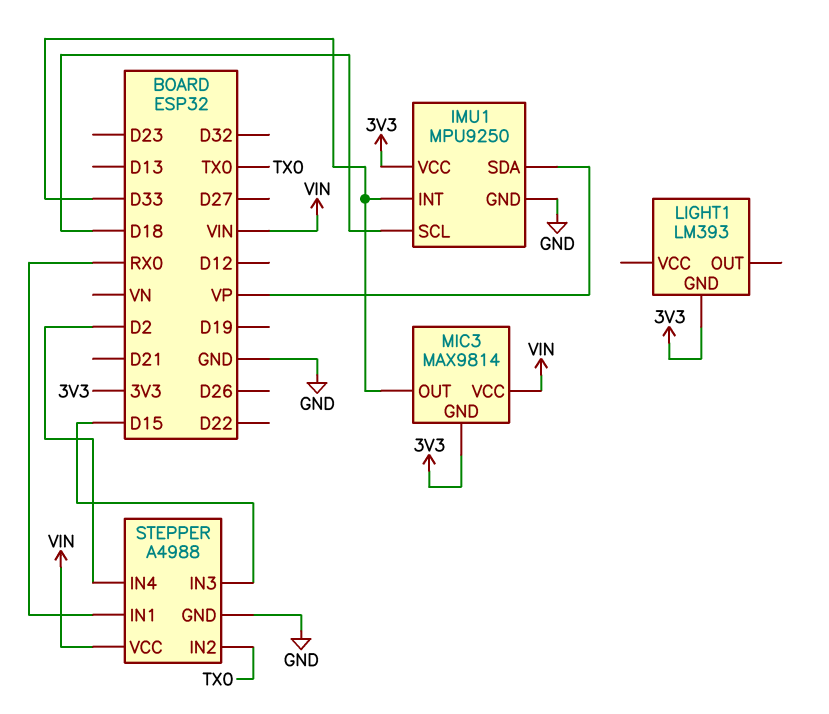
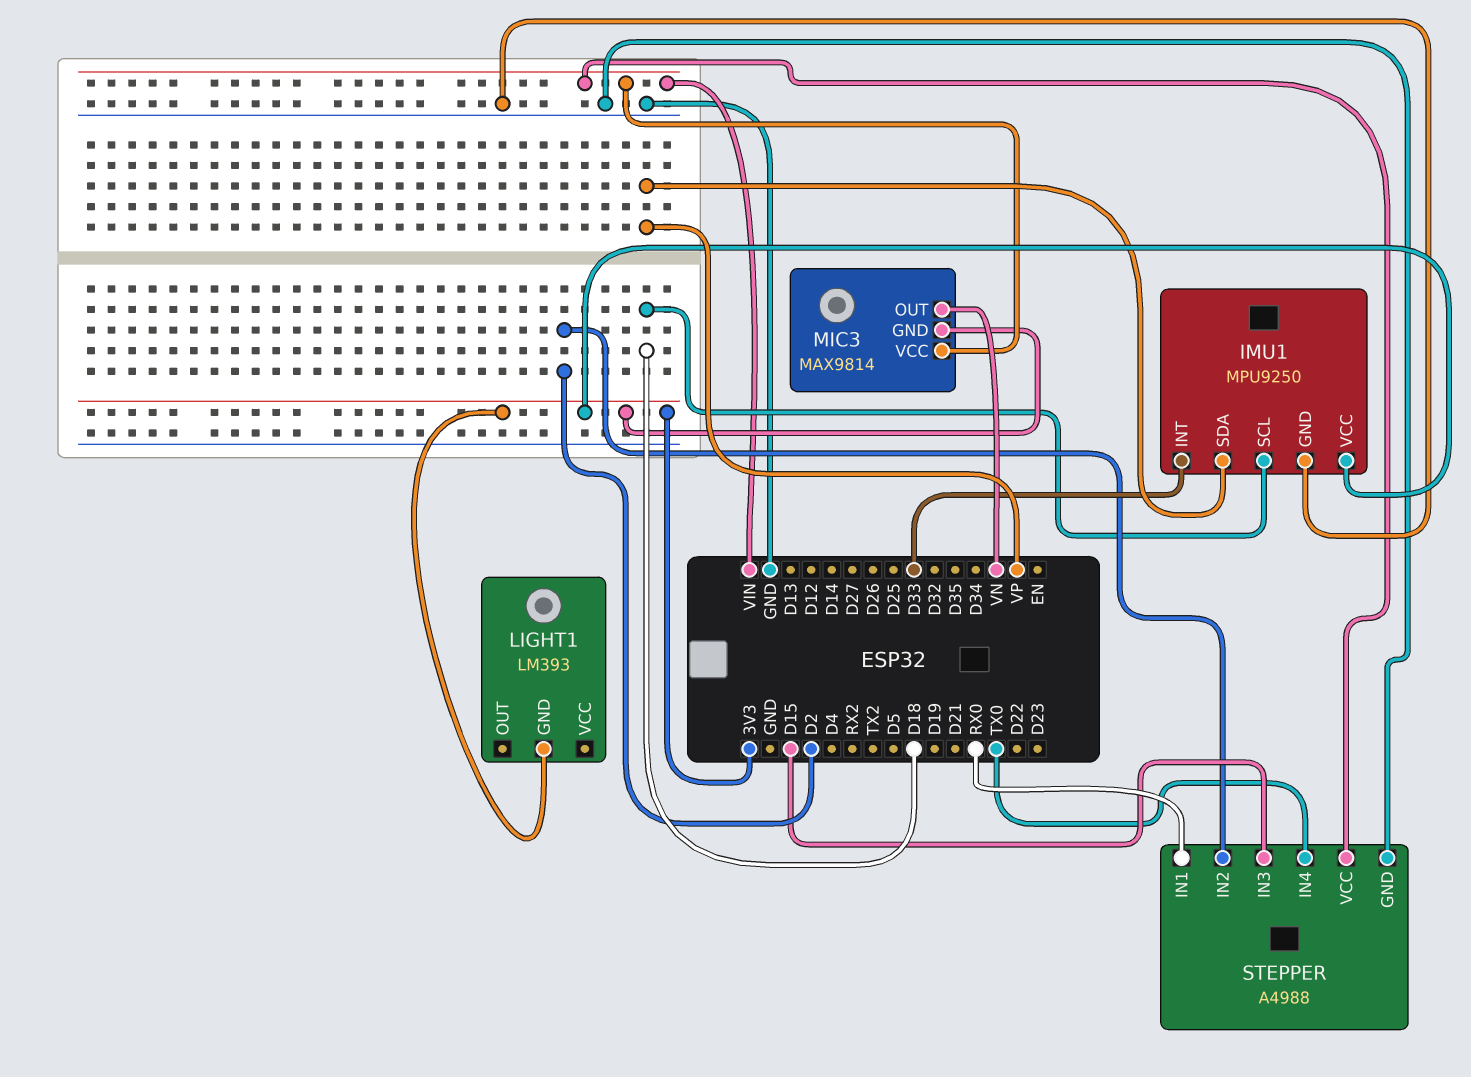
MIC3 pin OUT: D33 -> VN
STEPPER pin IN2: TX0 -> D2
STEPPER pin IN4: D2 -> TX0

